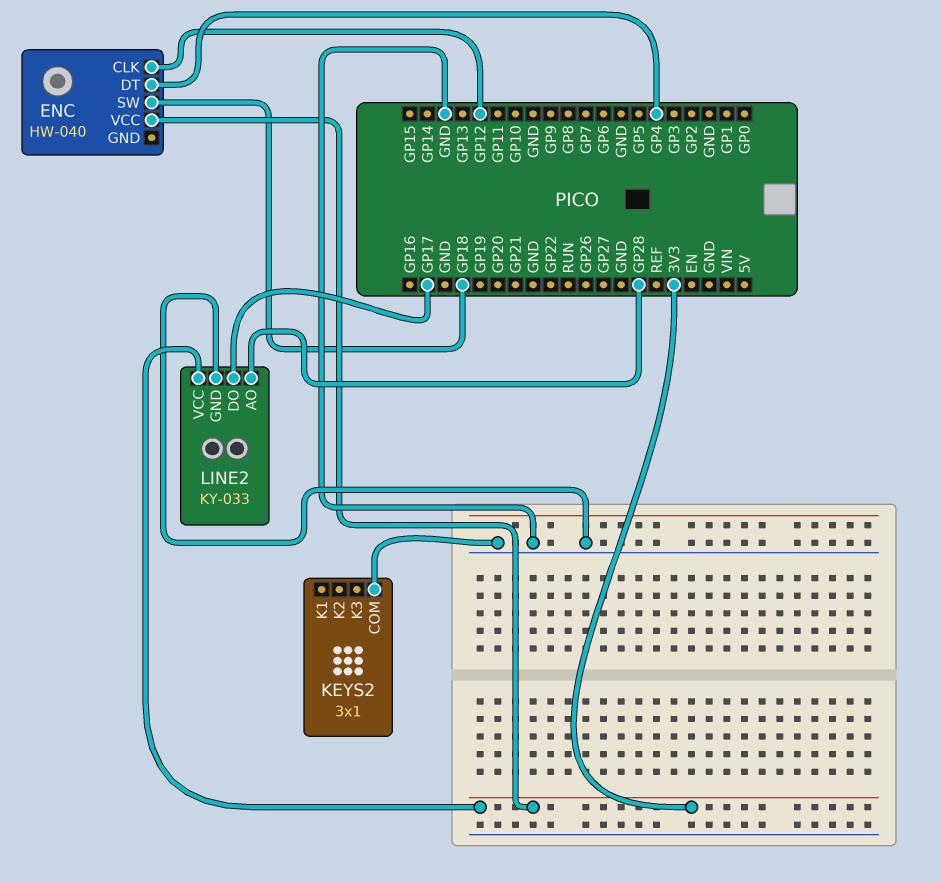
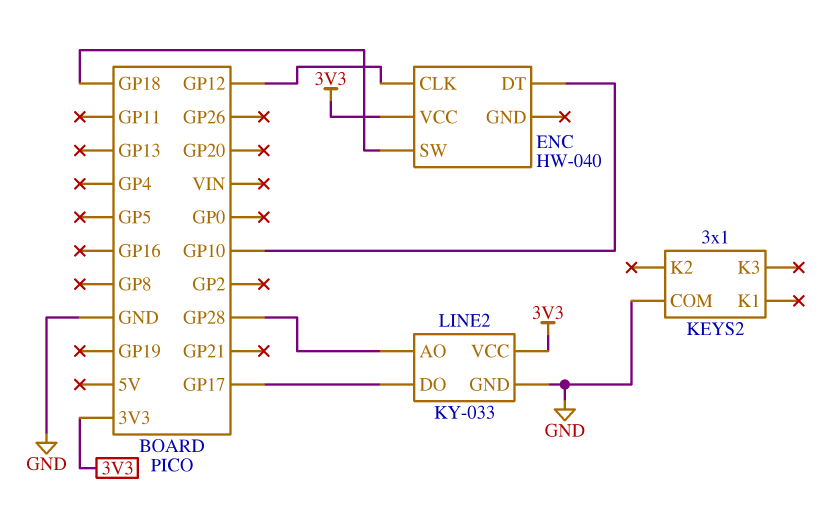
ENC pin DT: GP4 -> GP10

